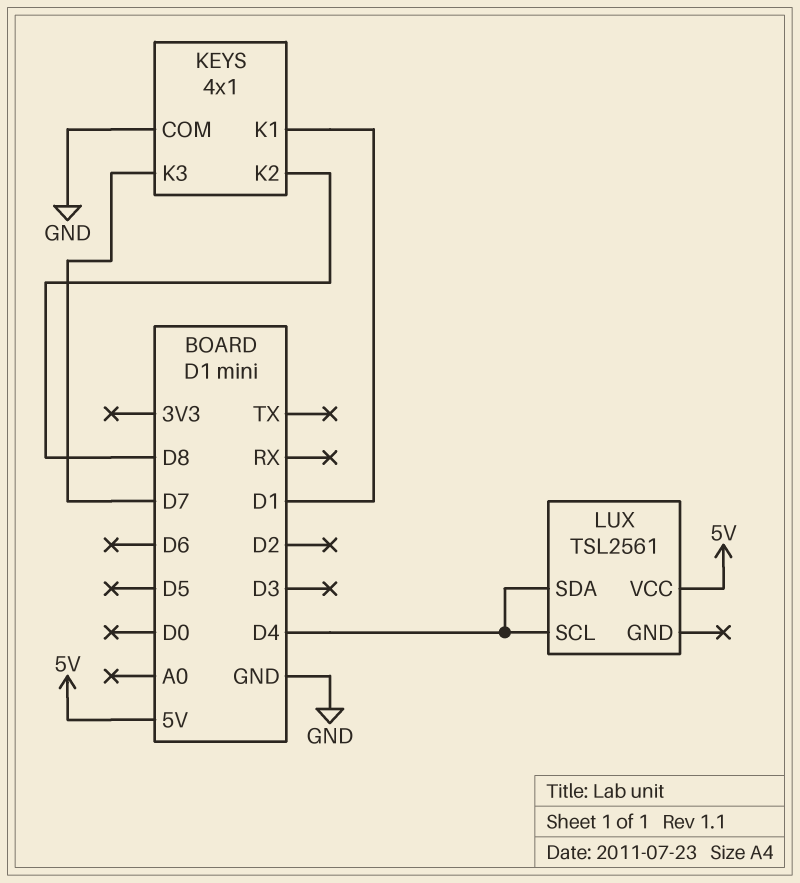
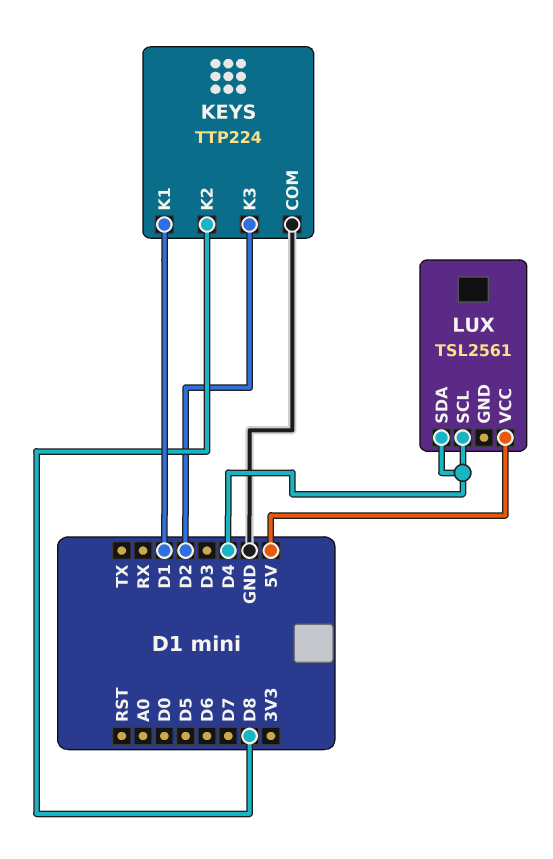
KEYS: 4x1 -> TTP224
KEYS pin K3: D7 -> D2

